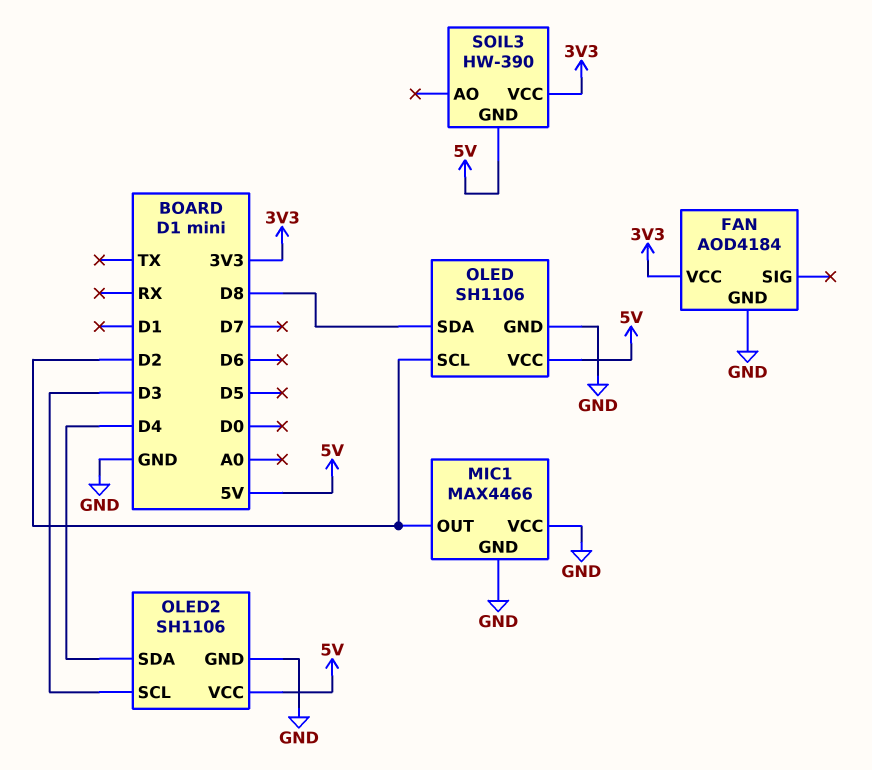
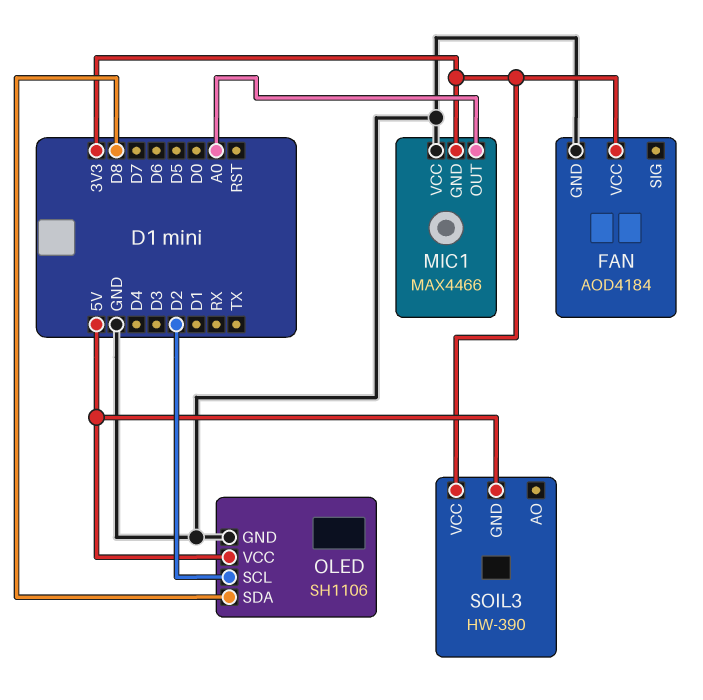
MIC1 pin GND: GND -> 3V3
MIC1 pin OUT: D2 -> A0
OLED2: SH1106 -> none
OLED2 pin GND: GND -> none
OLED2 pin SCL: D3 -> none
OLED2 pin SDA: D4 -> none
OLED2 pin VCC: 5V -> none

